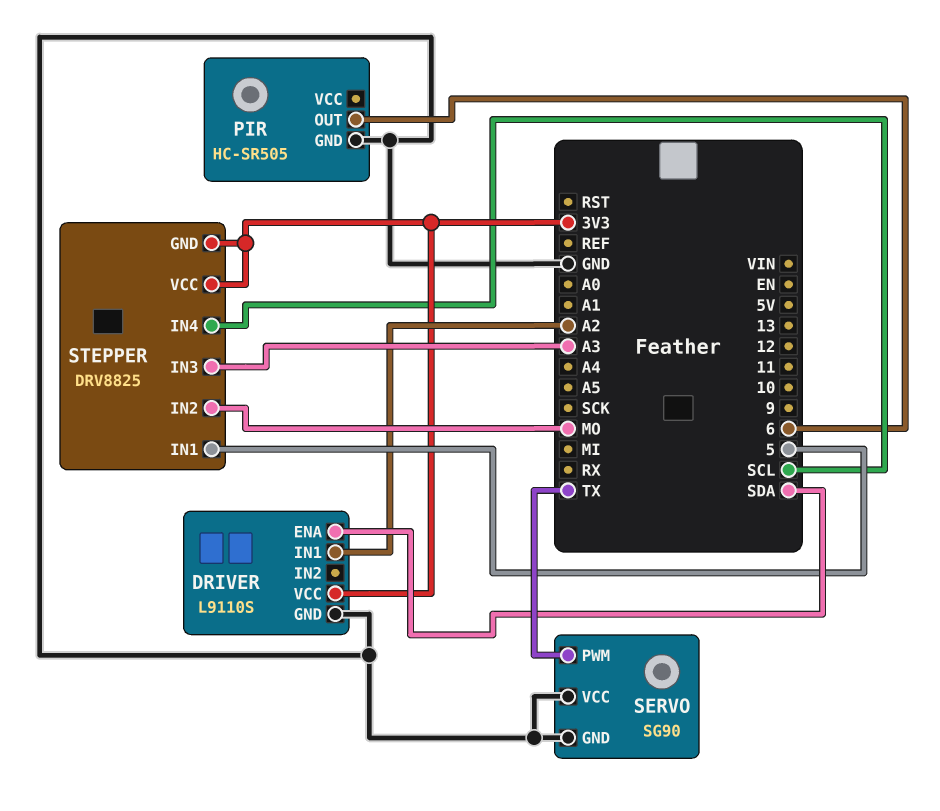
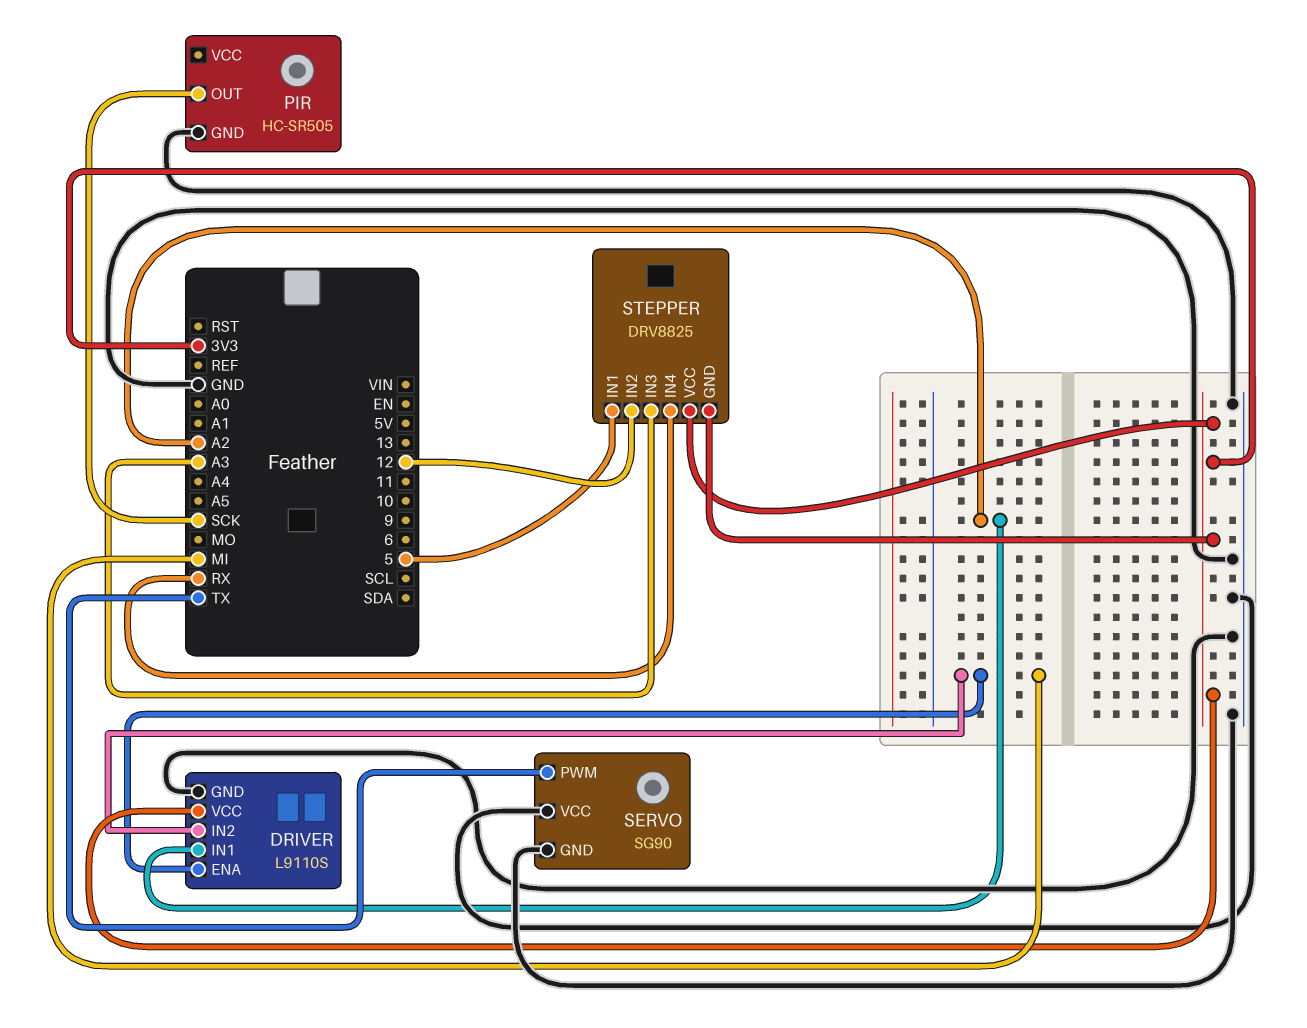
DRIVER pin ENA: SDA -> MI
DRIVER pin IN2: none -> MI
PIR pin OUT: 6 -> SCK
STEPPER pin IN2: MO -> 12
STEPPER pin IN4: SCL -> RX

